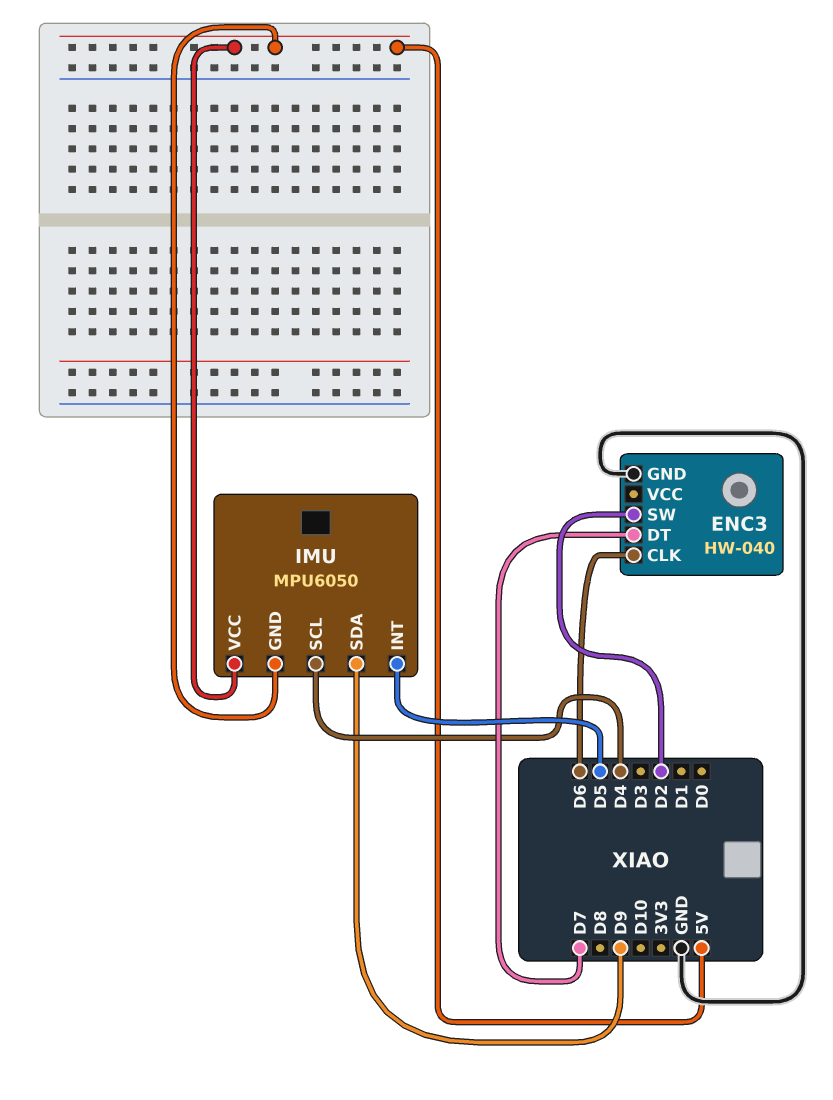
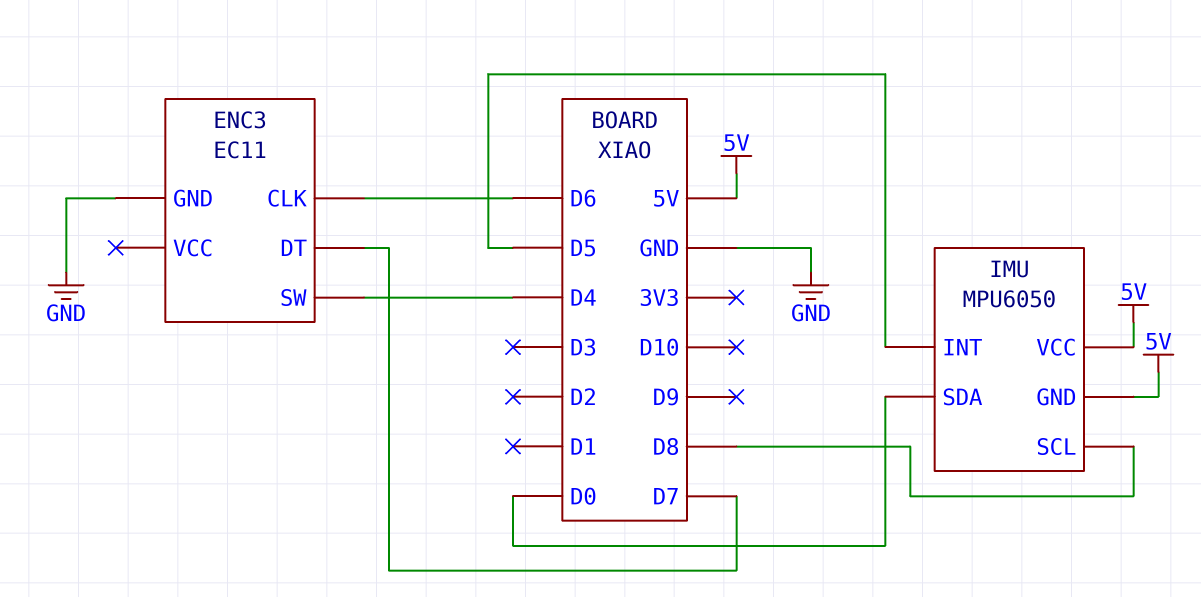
ENC3: HW-040 -> EC11
ENC3 pin SW: D2 -> D4
IMU pin SCL: D4 -> D8
IMU pin SDA: D9 -> D0

